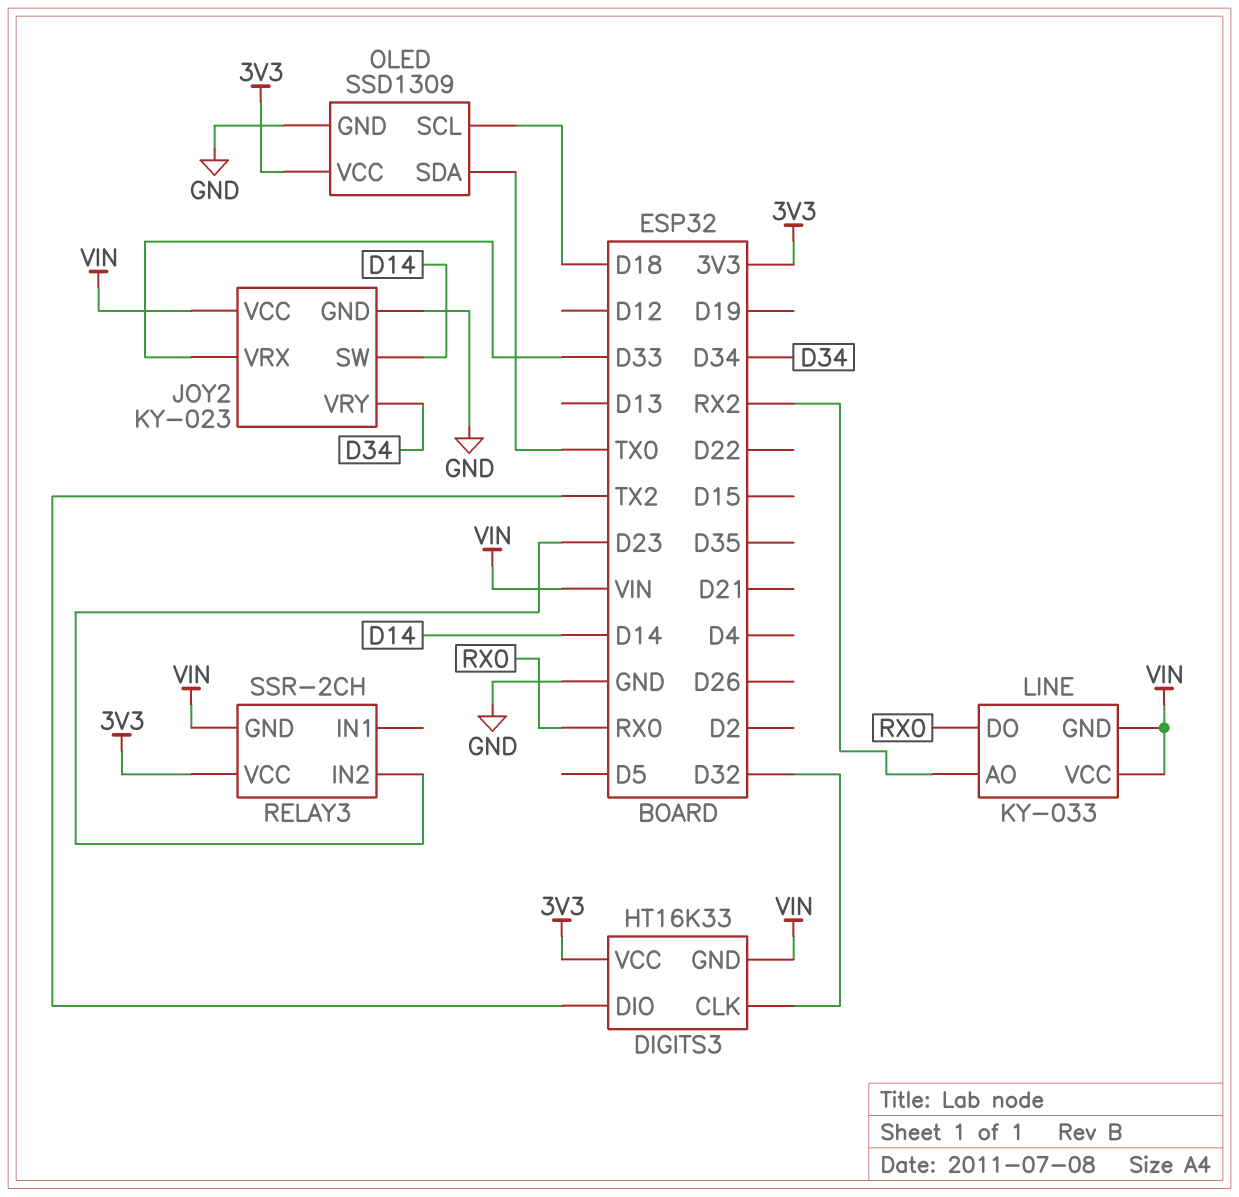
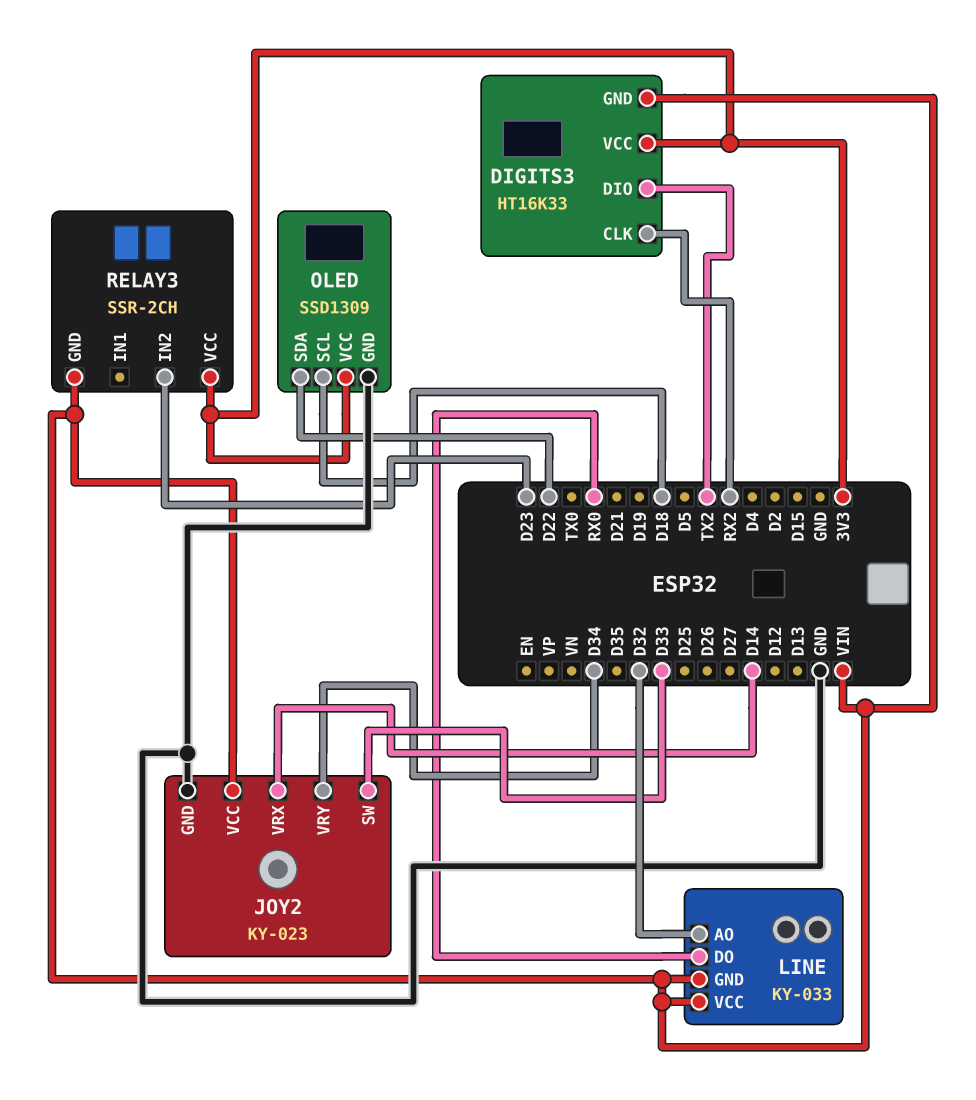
DIGITS3 pin CLK: D32 -> RX2
JOY2 pin SW: D14 -> D33
JOY2 pin VRX: D33 -> D14
LINE pin AO: RX2 -> D32
OLED pin SDA: TX0 -> D22

